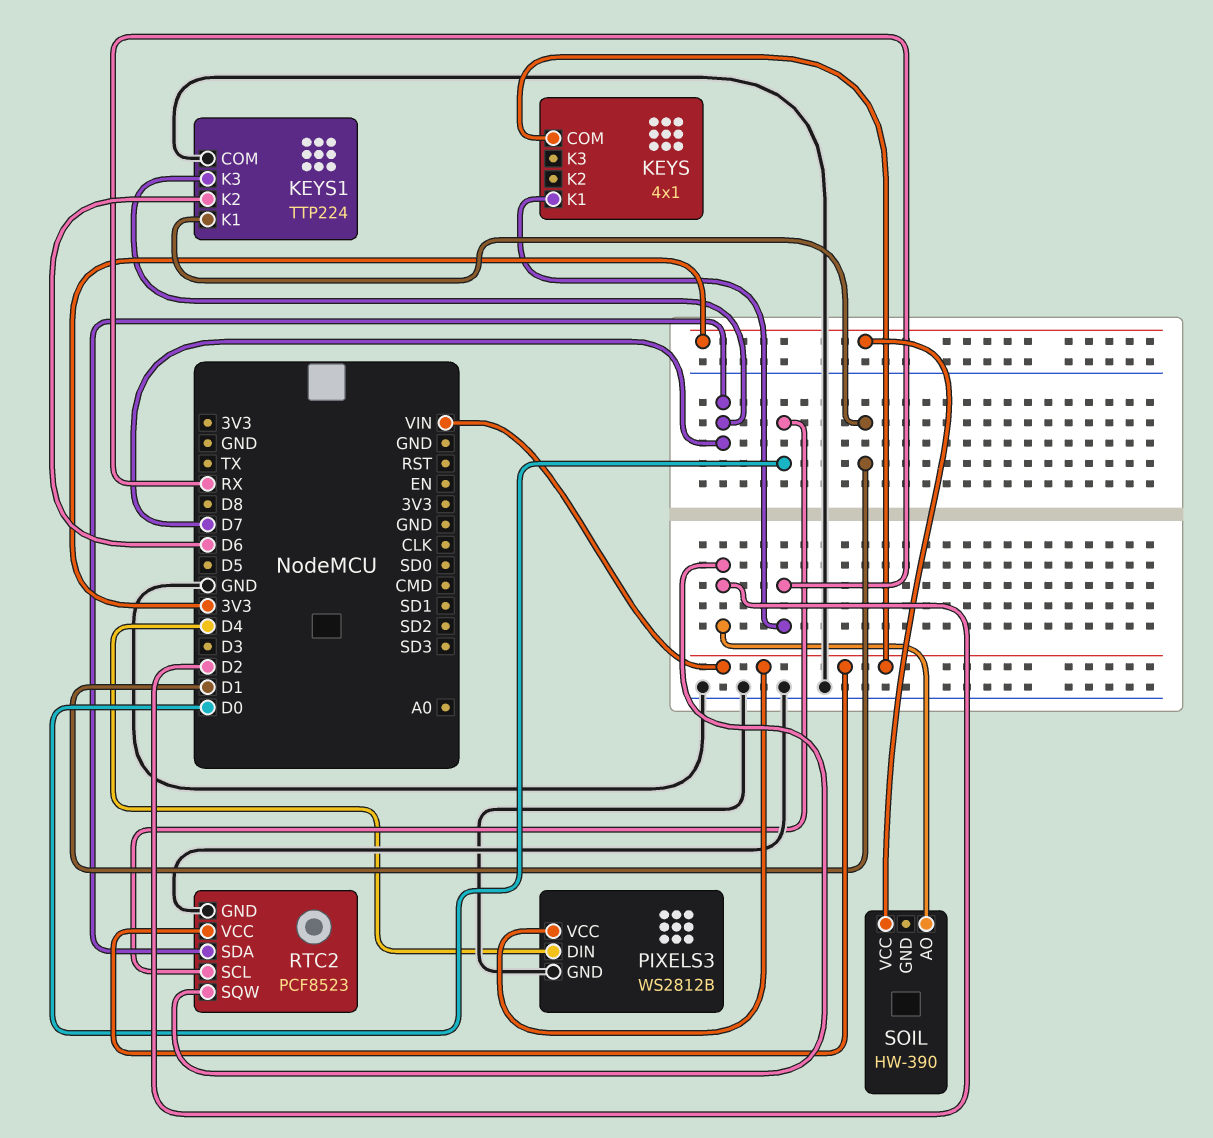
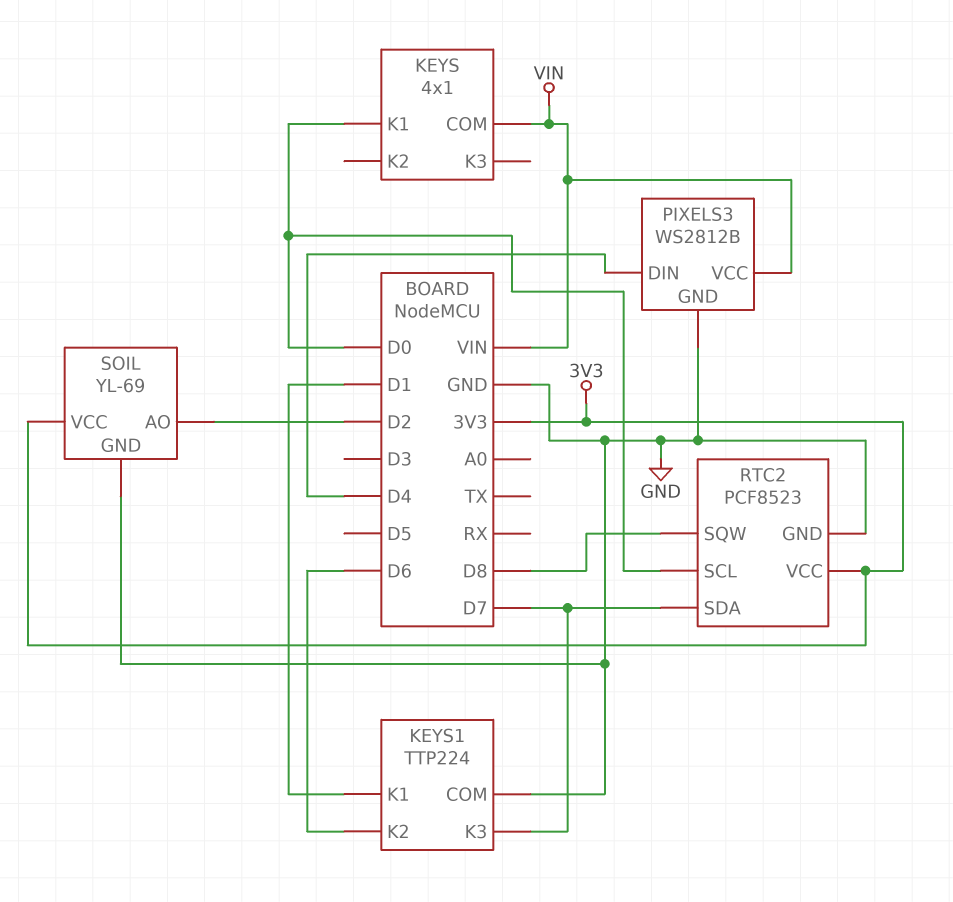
KEYS pin K1: RX -> D0
RTC2 pin SQW: D2 -> D8
RTC2 pin VCC: VIN -> 3V3
SOIL: HW-390 -> YL-69
SOIL pin GND: none -> GND

